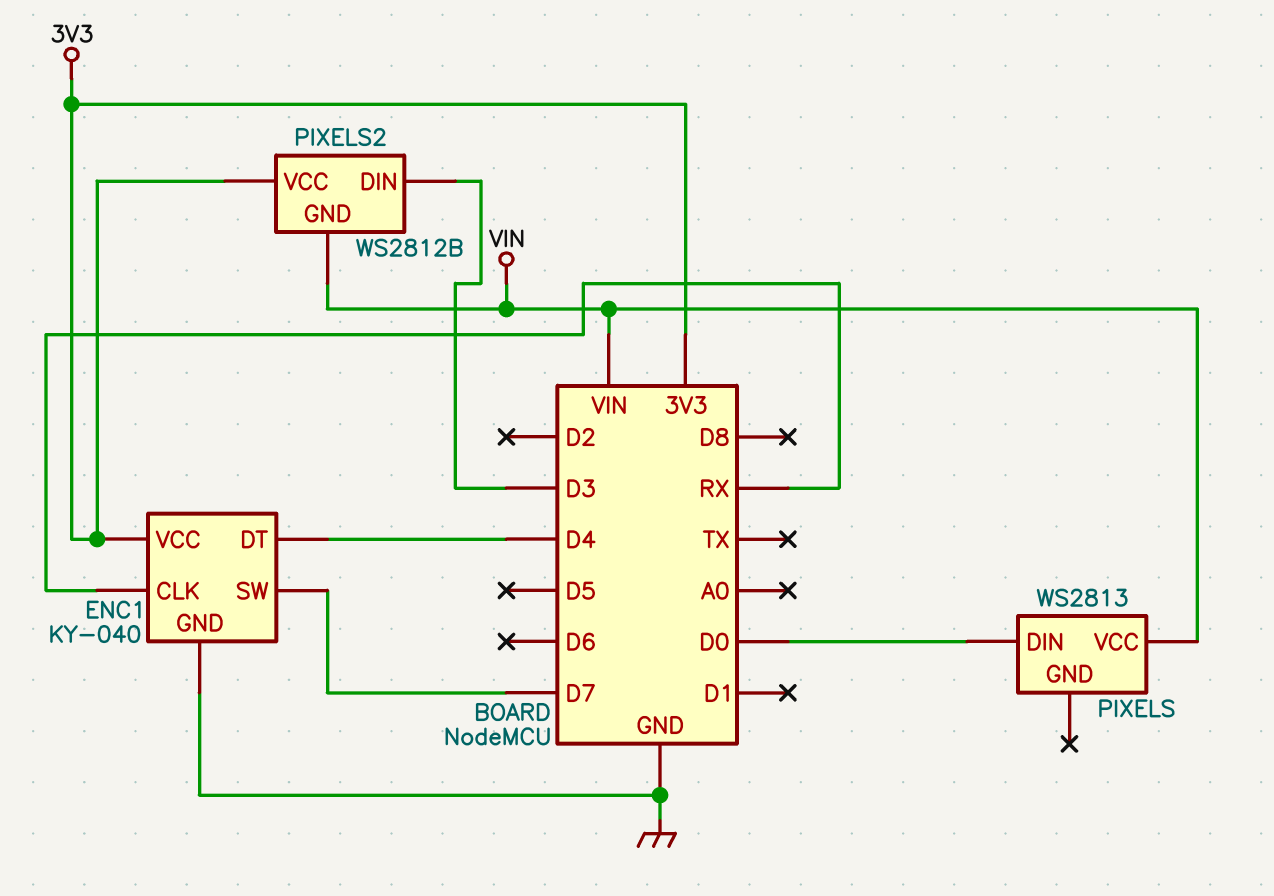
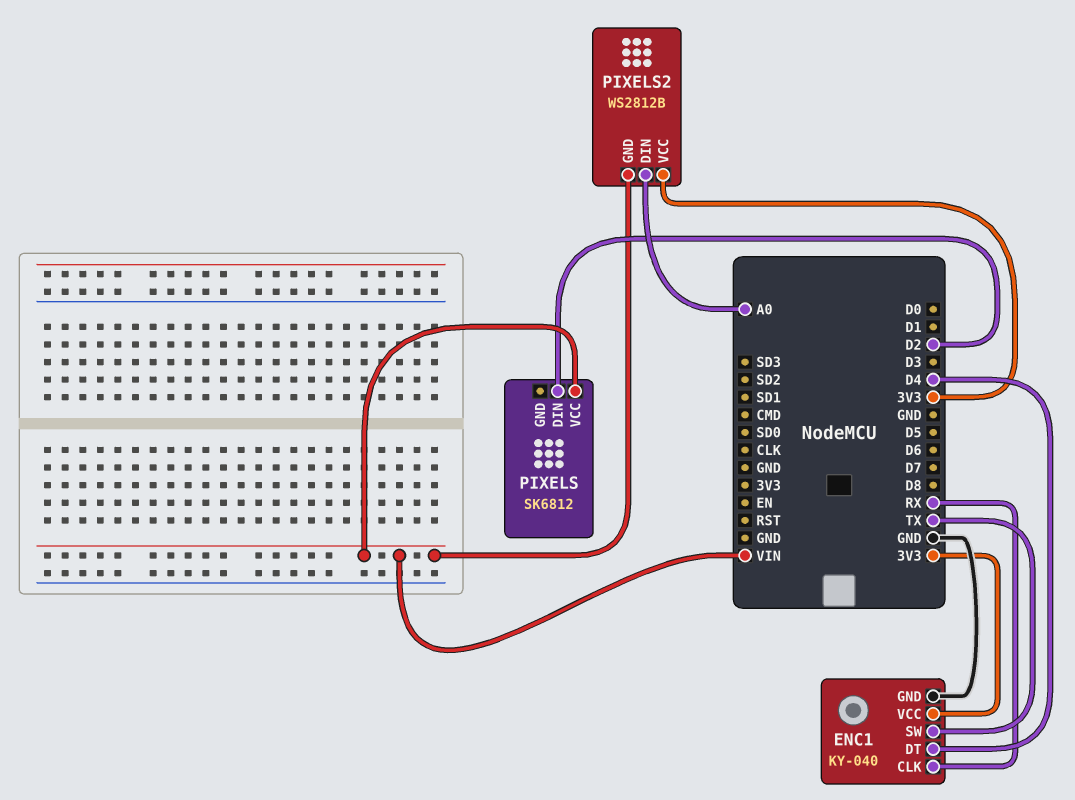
ENC1 pin SW: D7 -> TX
PIXELS: WS2813 -> SK6812
PIXELS pin DIN: D0 -> D2
PIXELS2 pin DIN: D3 -> A0

